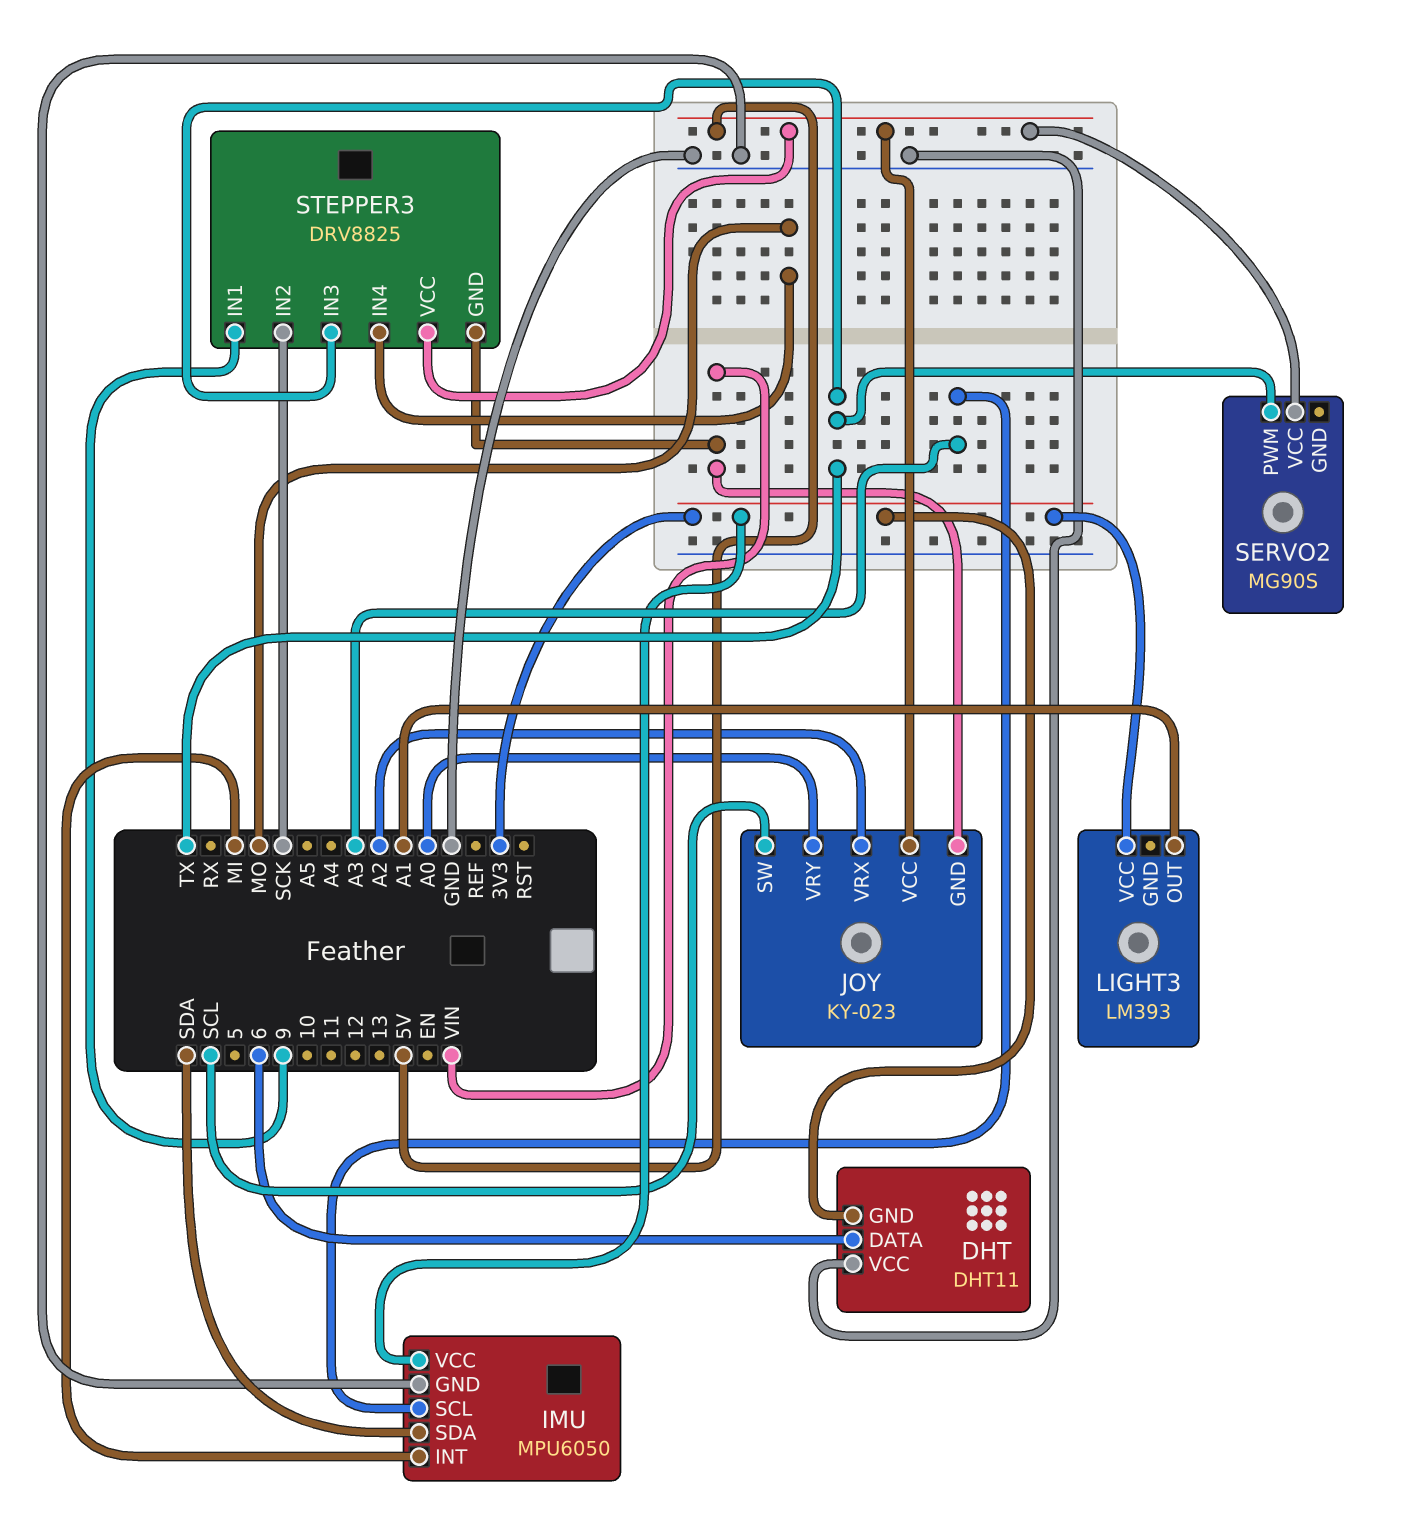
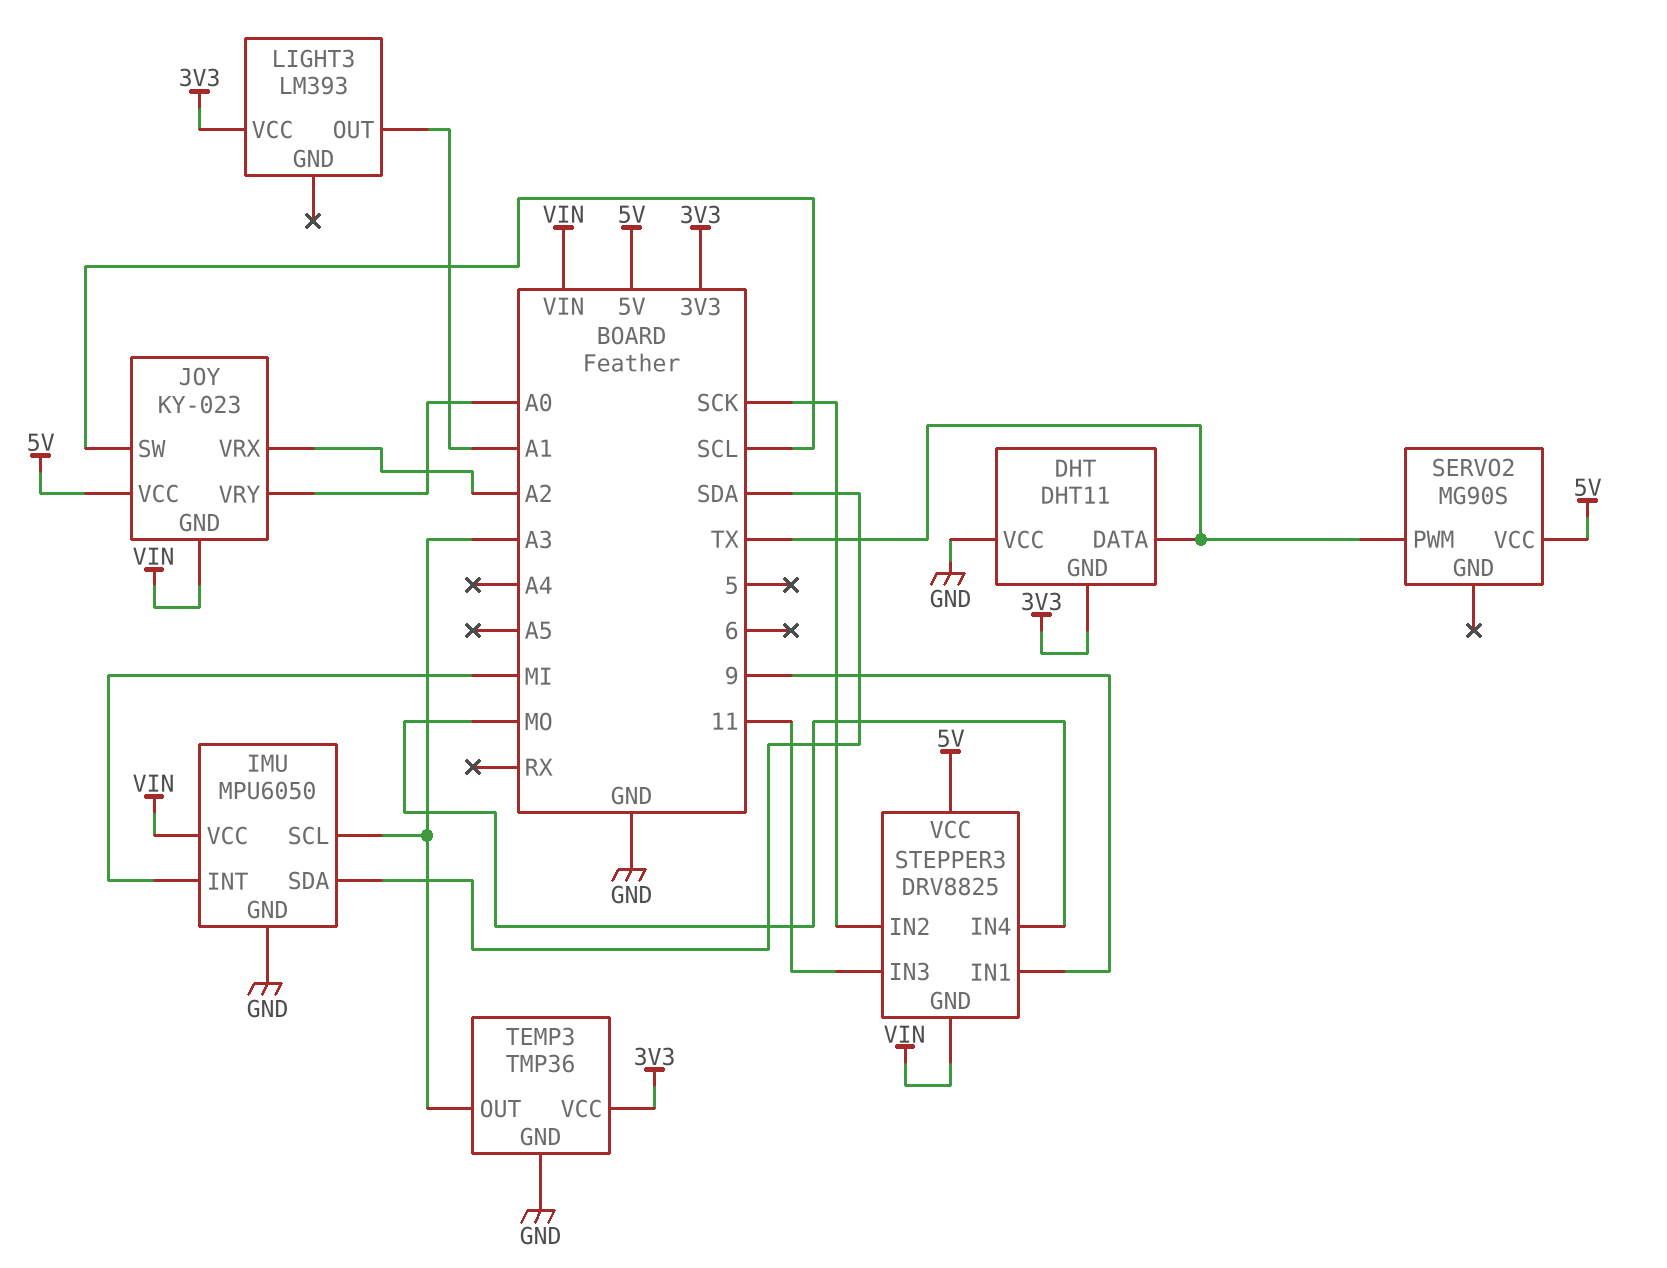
DHT pin DATA: 6 -> TX
IMU pin VCC: 3V3 -> VIN
STEPPER3 pin IN3: TX -> 11
TEMP3: none -> TMP36
TEMP3 pin GND: none -> GND
TEMP3 pin OUT: none -> A3
TEMP3 pin VCC: none -> 3V3

